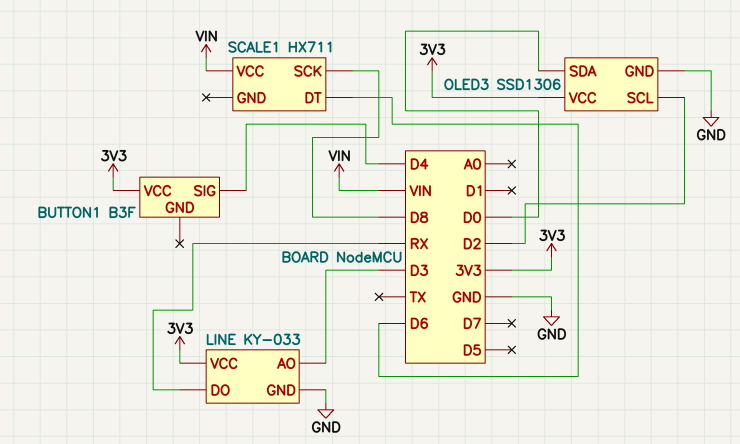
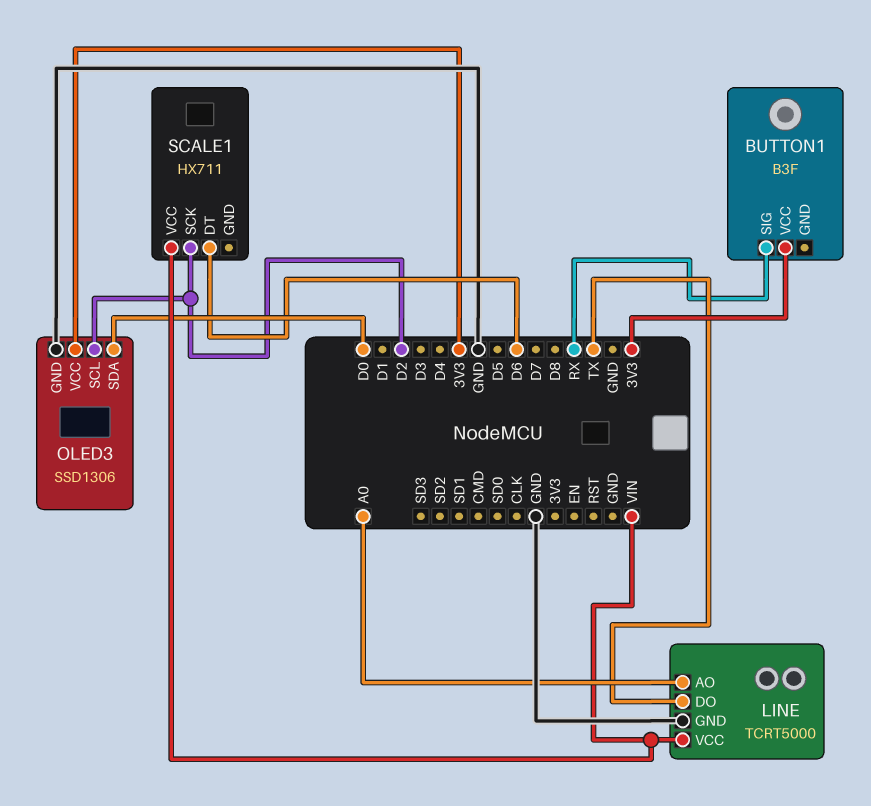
BUTTON1 pin SIG: D4 -> RX
LINE: KY-033 -> TCRT5000
LINE pin AO: D3 -> A0
LINE pin DO: RX -> TX
LINE pin VCC: 3V3 -> VIN
SCALE1 pin SCK: D8 -> D2

